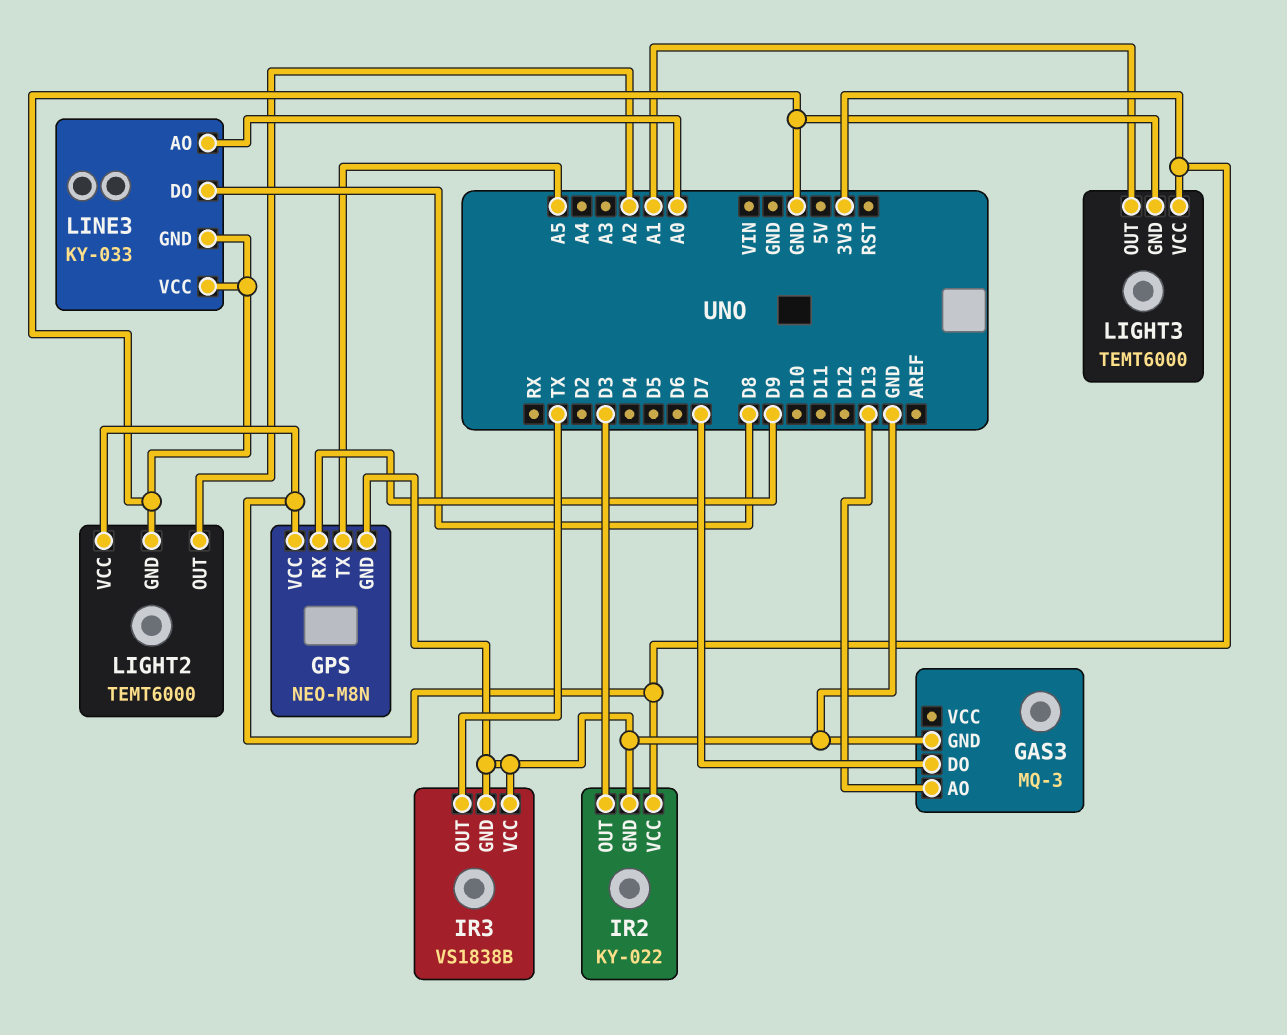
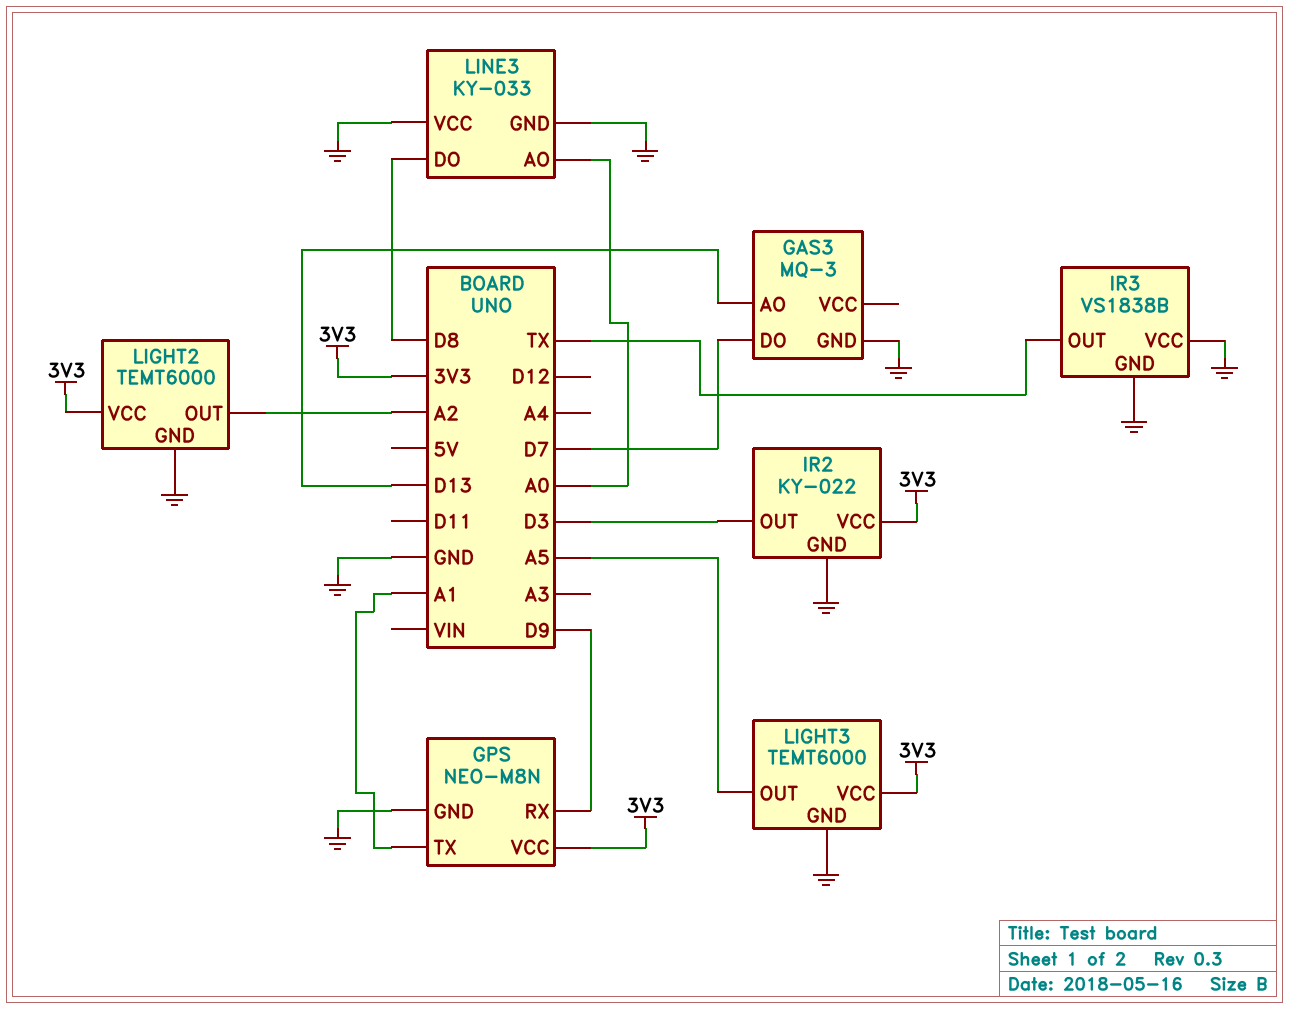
GPS pin TX: A5 -> A1
LIGHT3 pin OUT: A1 -> A5

